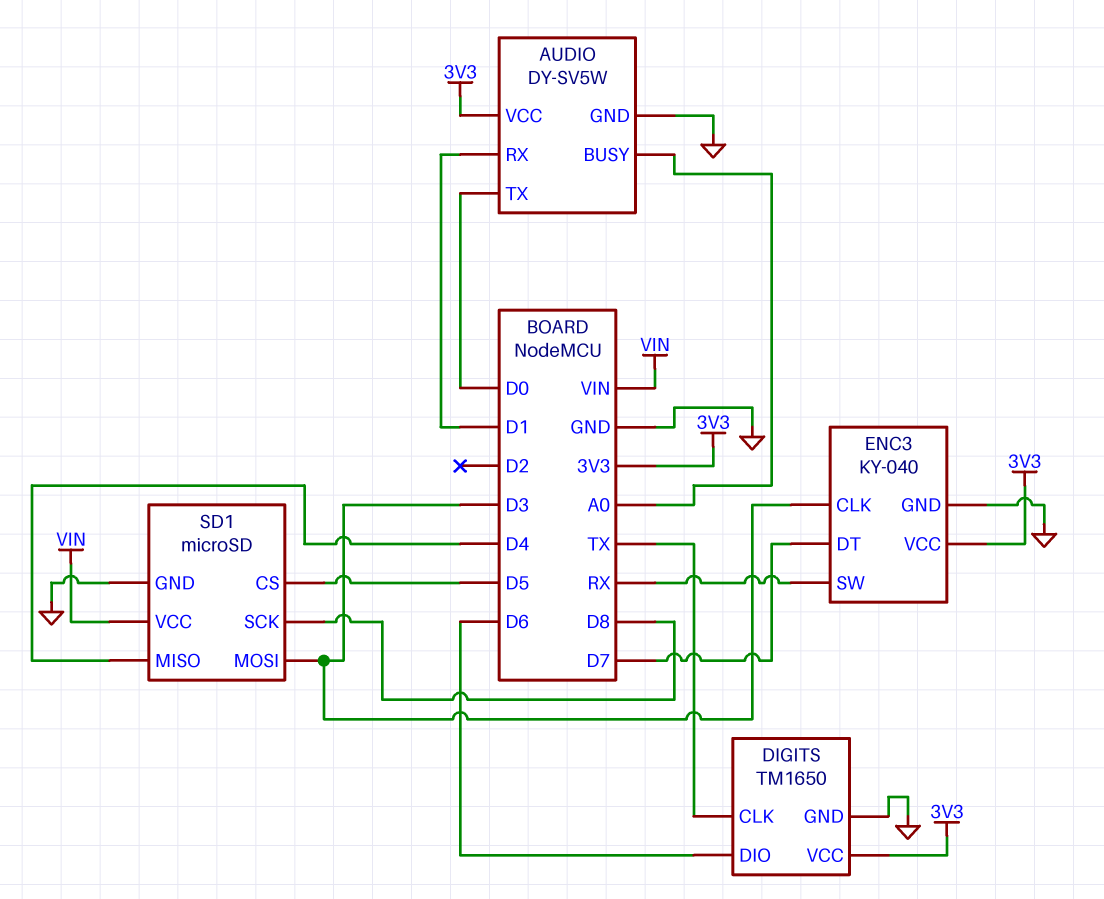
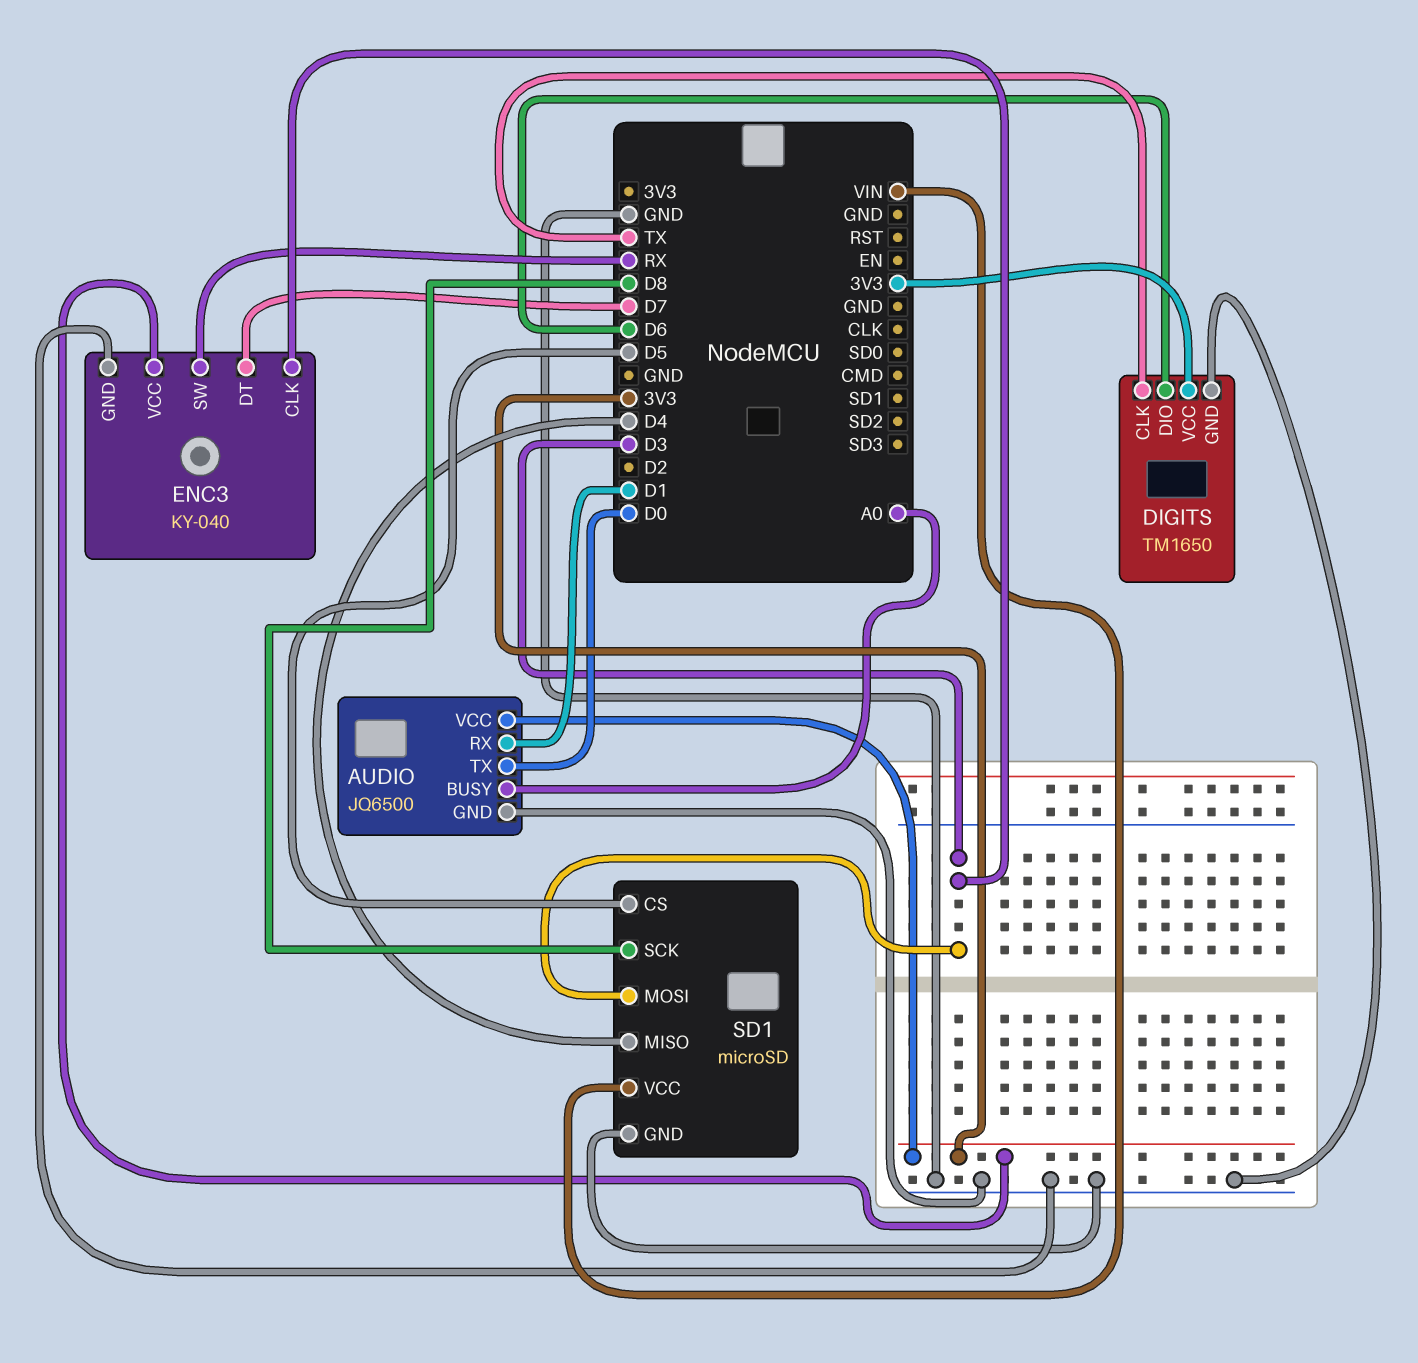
AUDIO: DY-SV5W -> JQ6500

